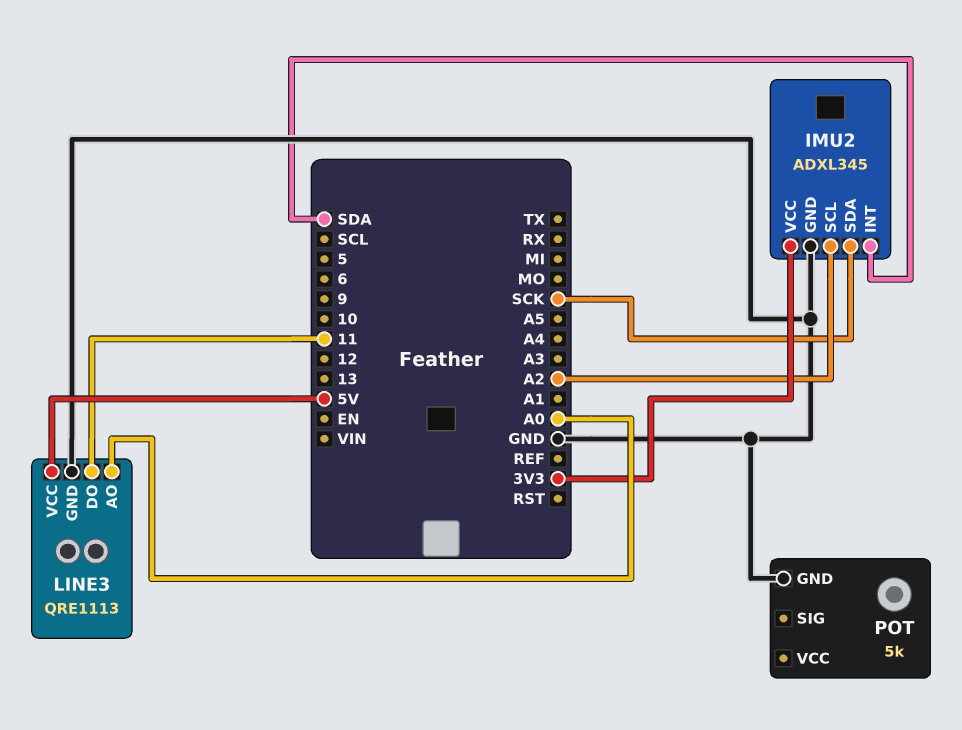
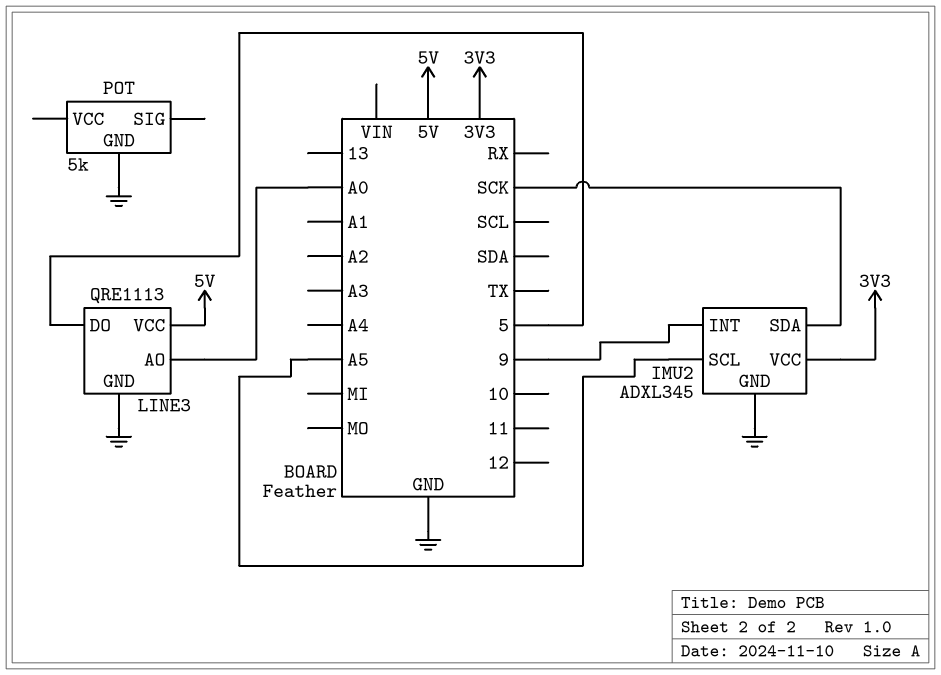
IMU2 pin INT: SDA -> 9
IMU2 pin SCL: A2 -> A5
LINE3 pin DO: 11 -> 5

